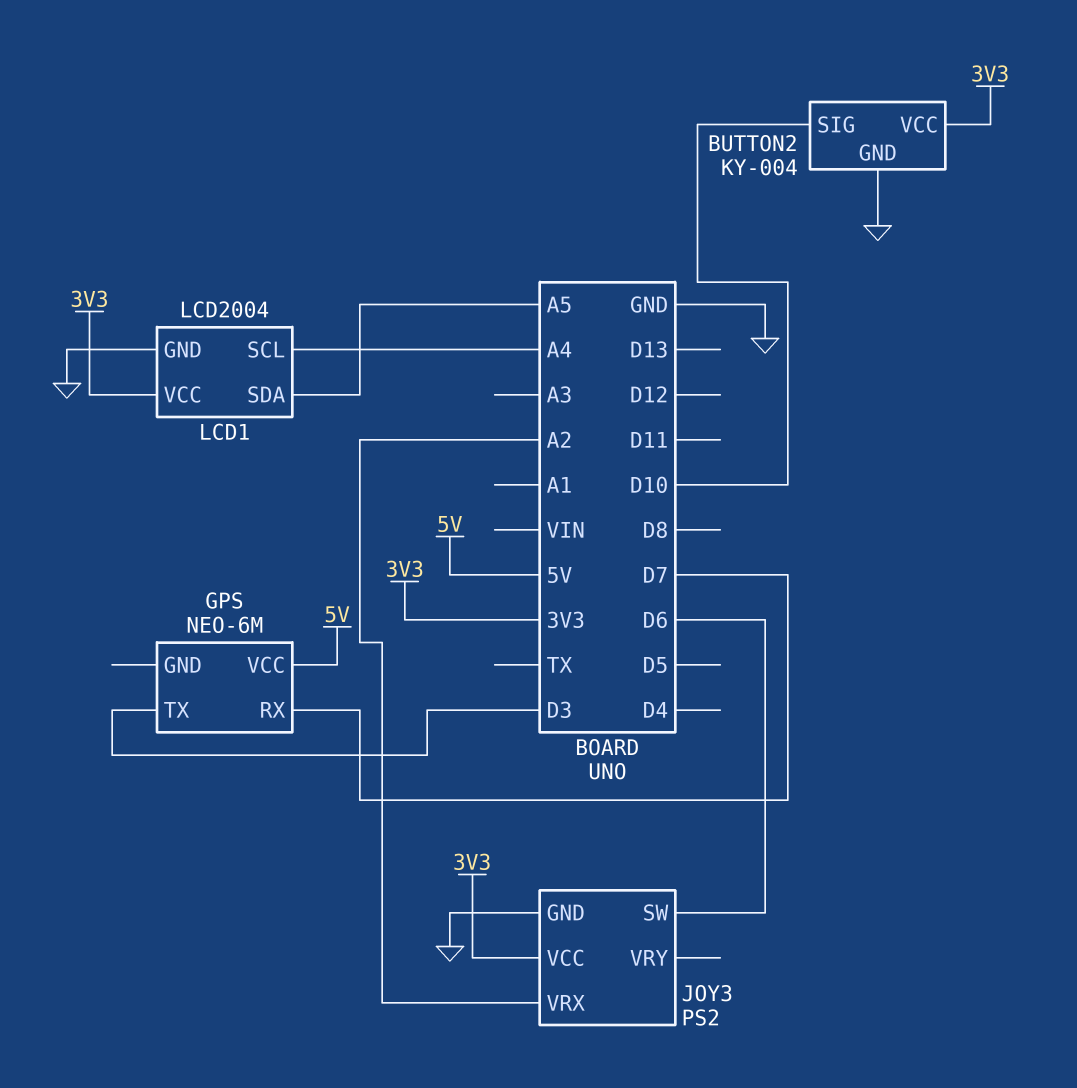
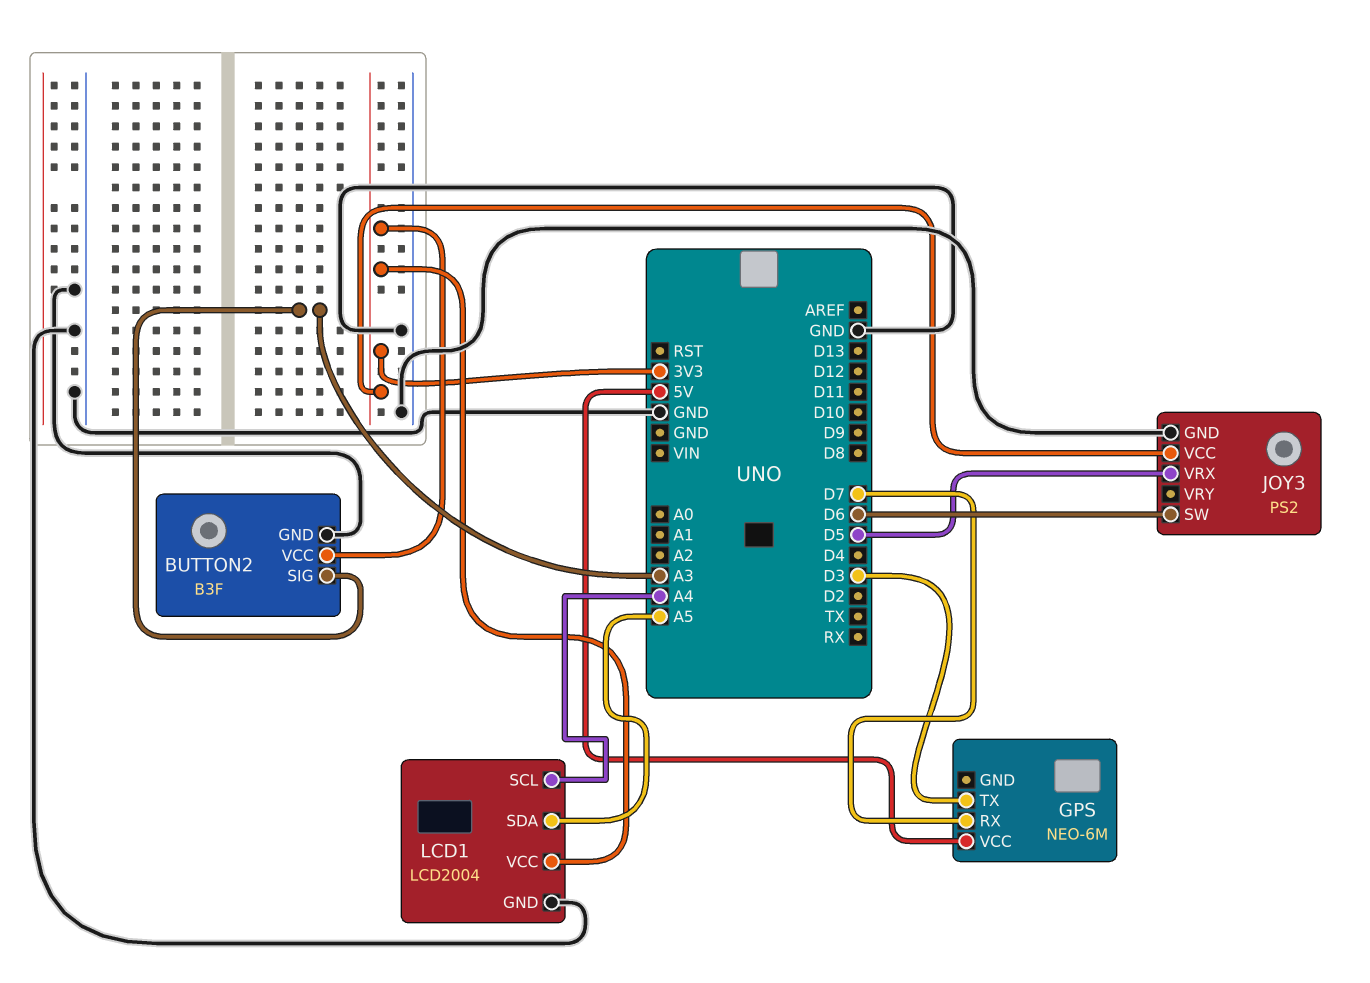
BUTTON2: KY-004 -> B3F
BUTTON2 pin SIG: D10 -> A3
JOY3 pin VRX: A2 -> D5

